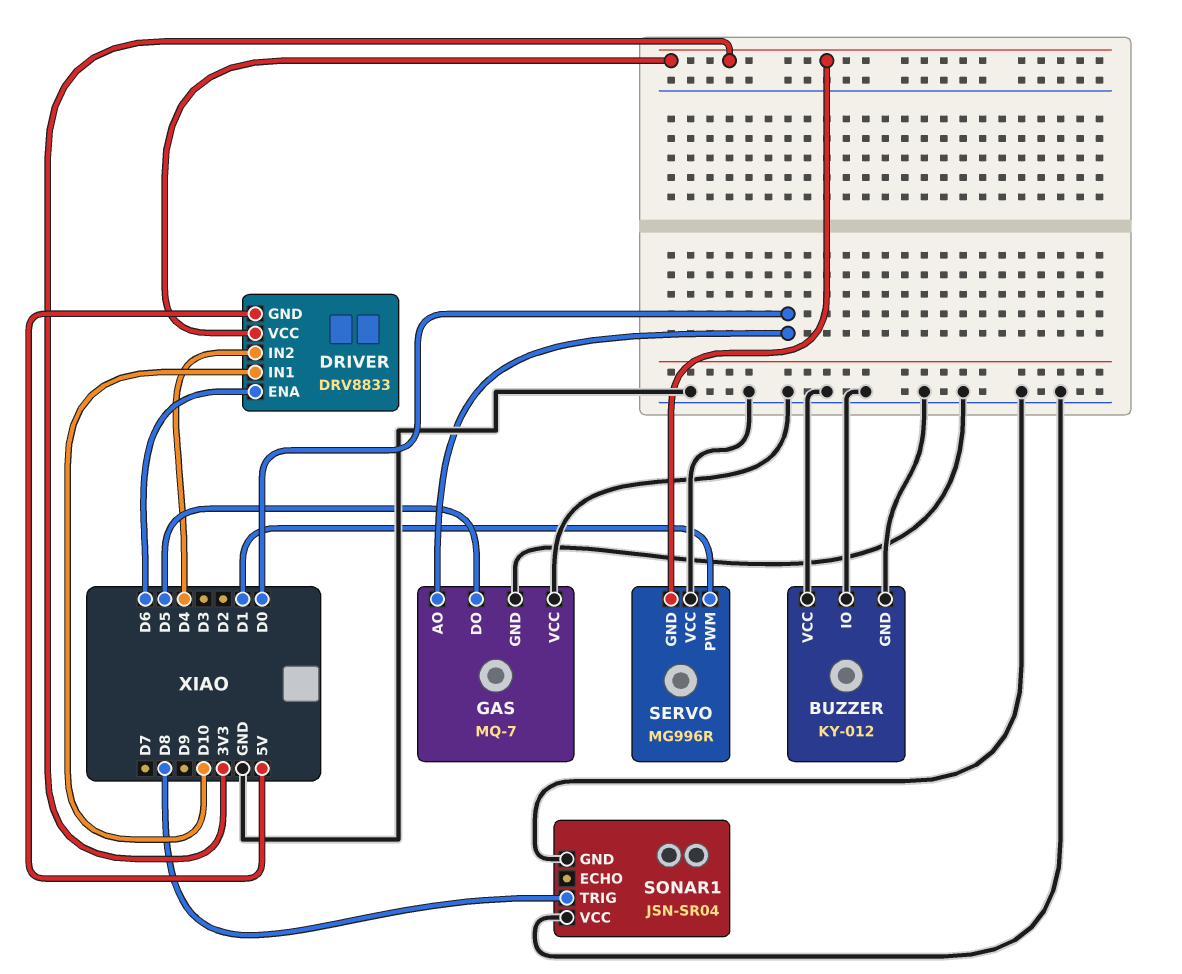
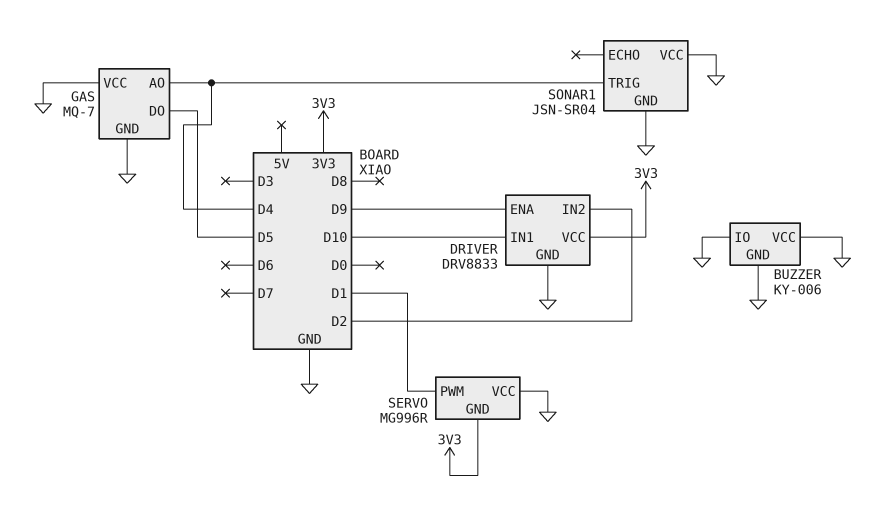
BUZZER: KY-012 -> KY-006
DRIVER pin ENA: D6 -> D9
DRIVER pin GND: 5V -> GND
DRIVER pin IN2: D4 -> D2
GAS pin AO: D0 -> D4
SONAR1 pin TRIG: D8 -> D4

